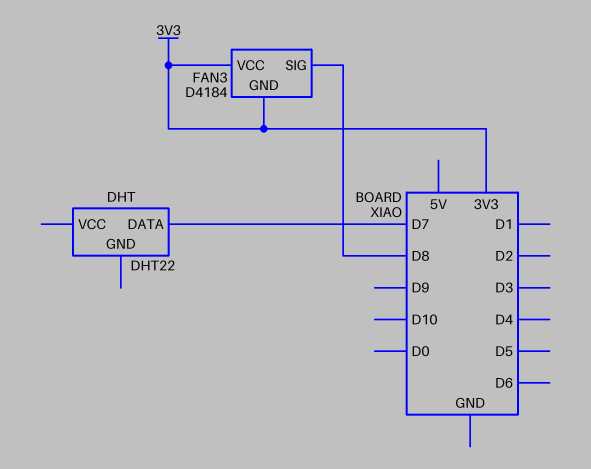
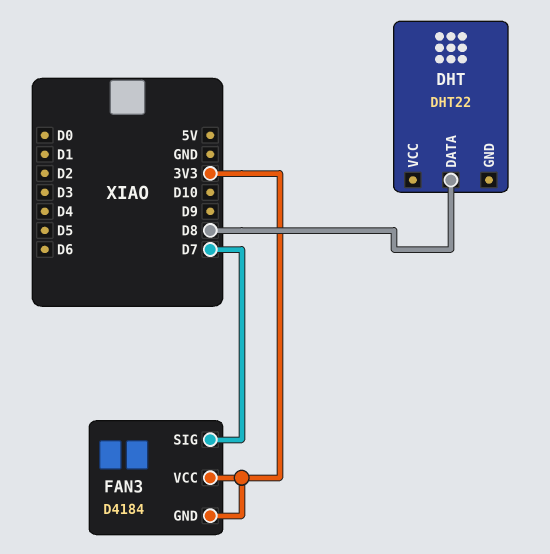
DHT pin DATA: D7 -> D8
FAN3 pin SIG: D8 -> D7

